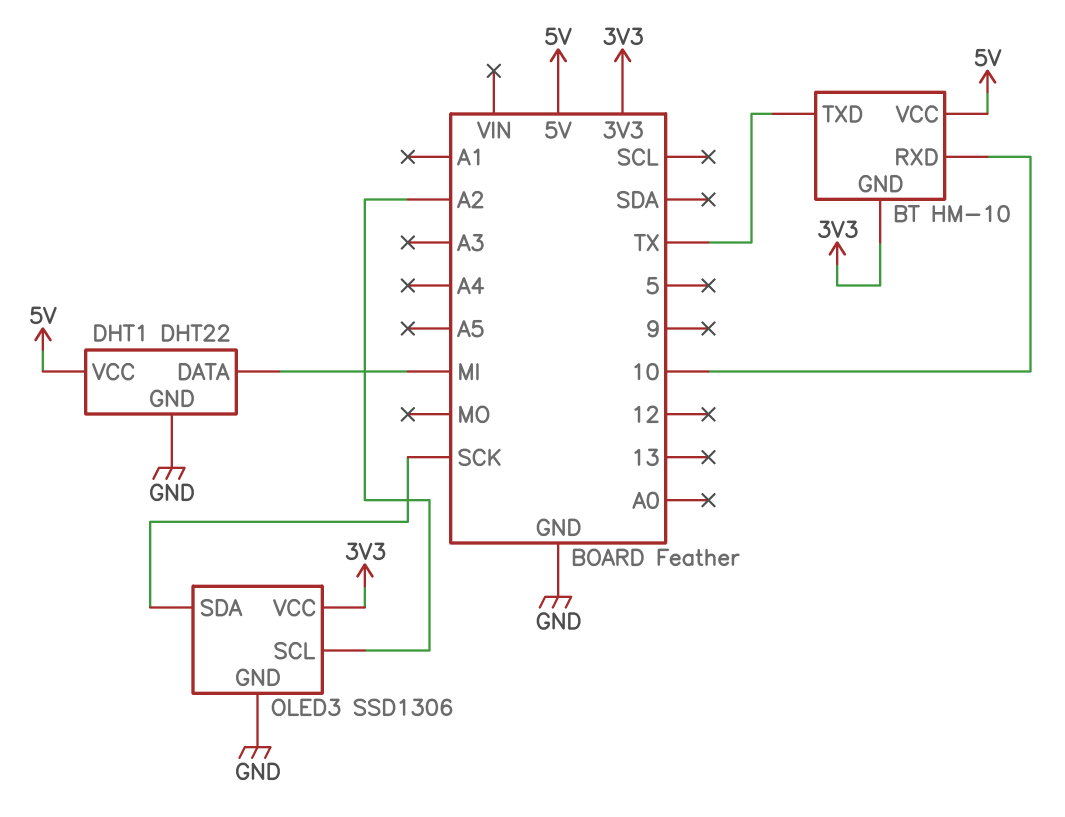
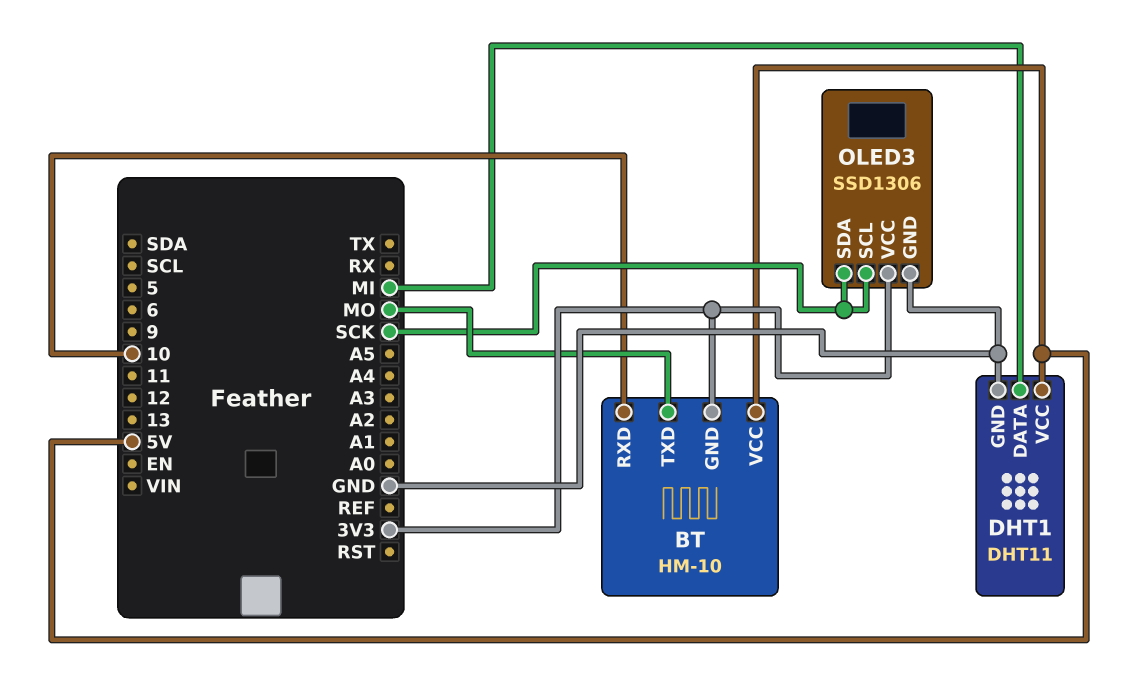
BT pin TXD: TX -> MO
DHT1: DHT22 -> DHT11
OLED3 pin SCL: A2 -> SCK

